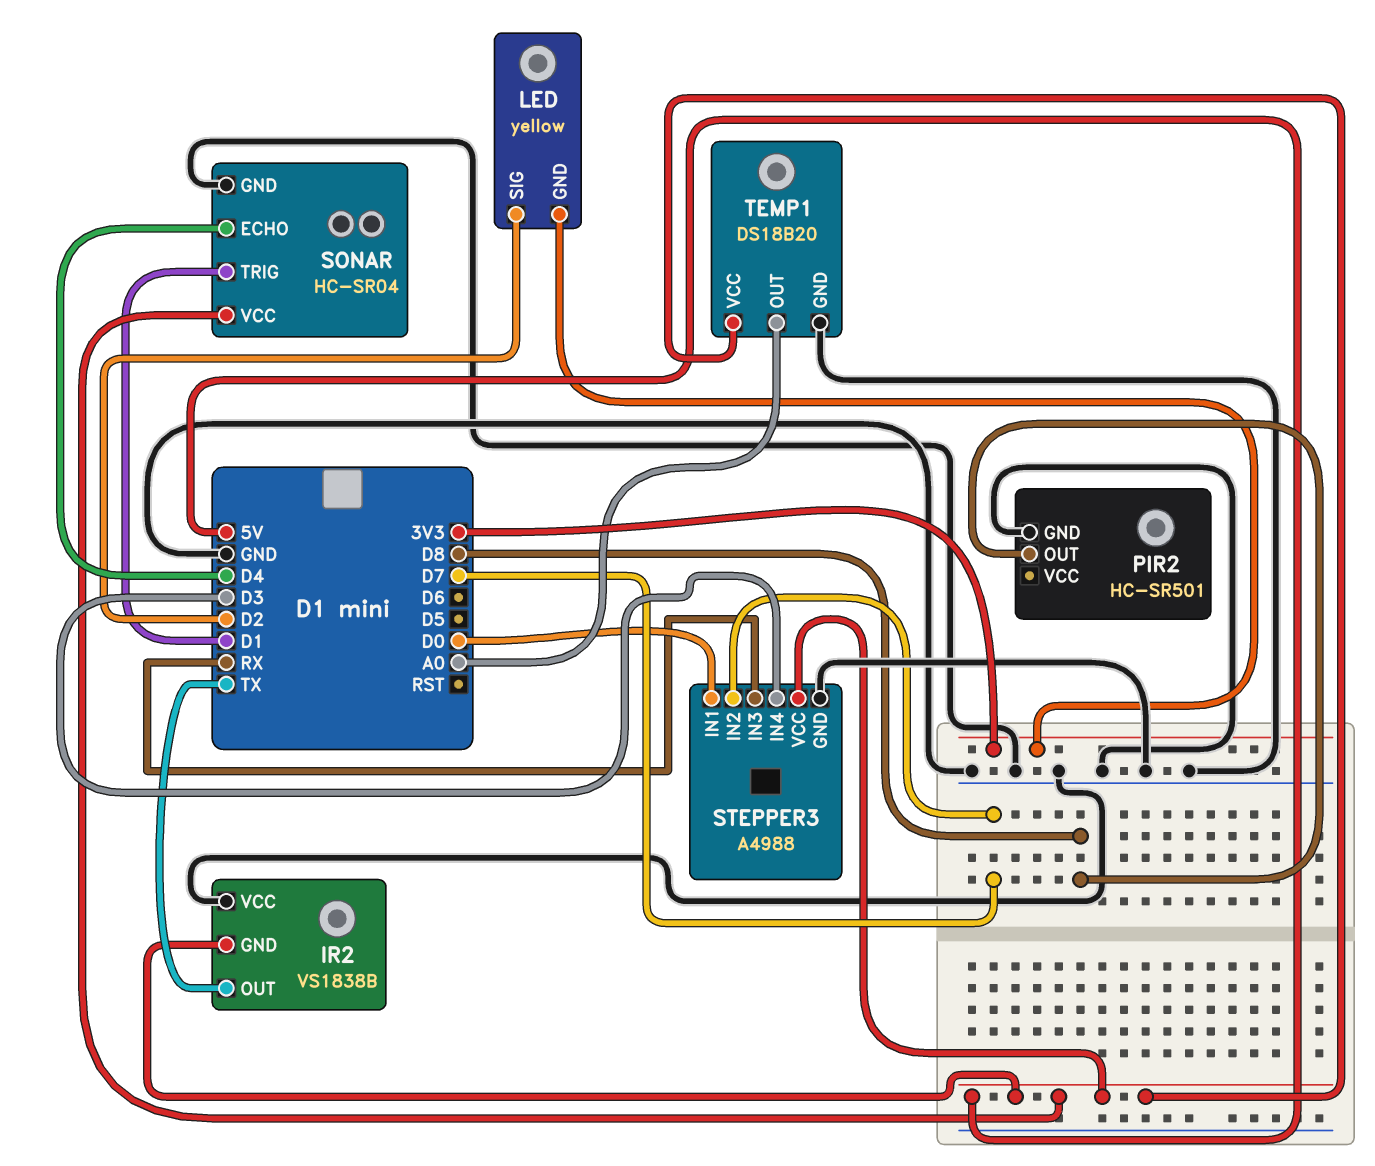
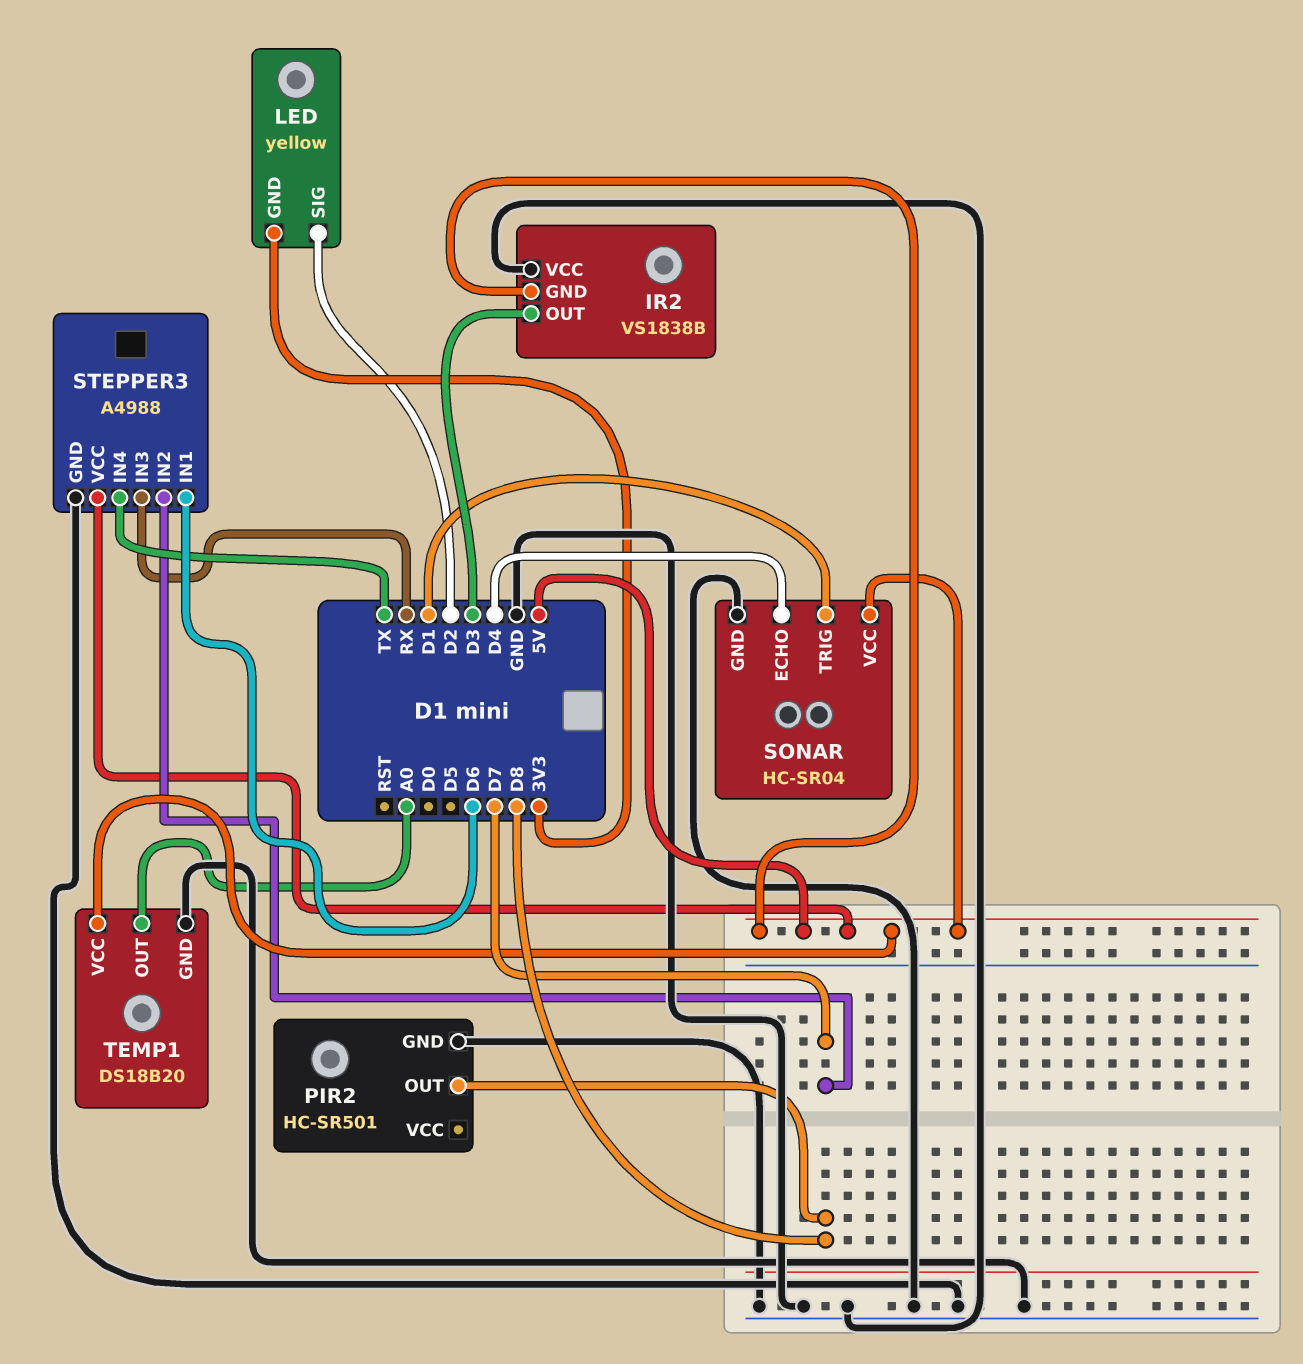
IR2 pin OUT: TX -> D3
STEPPER3 pin IN1: D0 -> D6
STEPPER3 pin IN4: D3 -> TX

